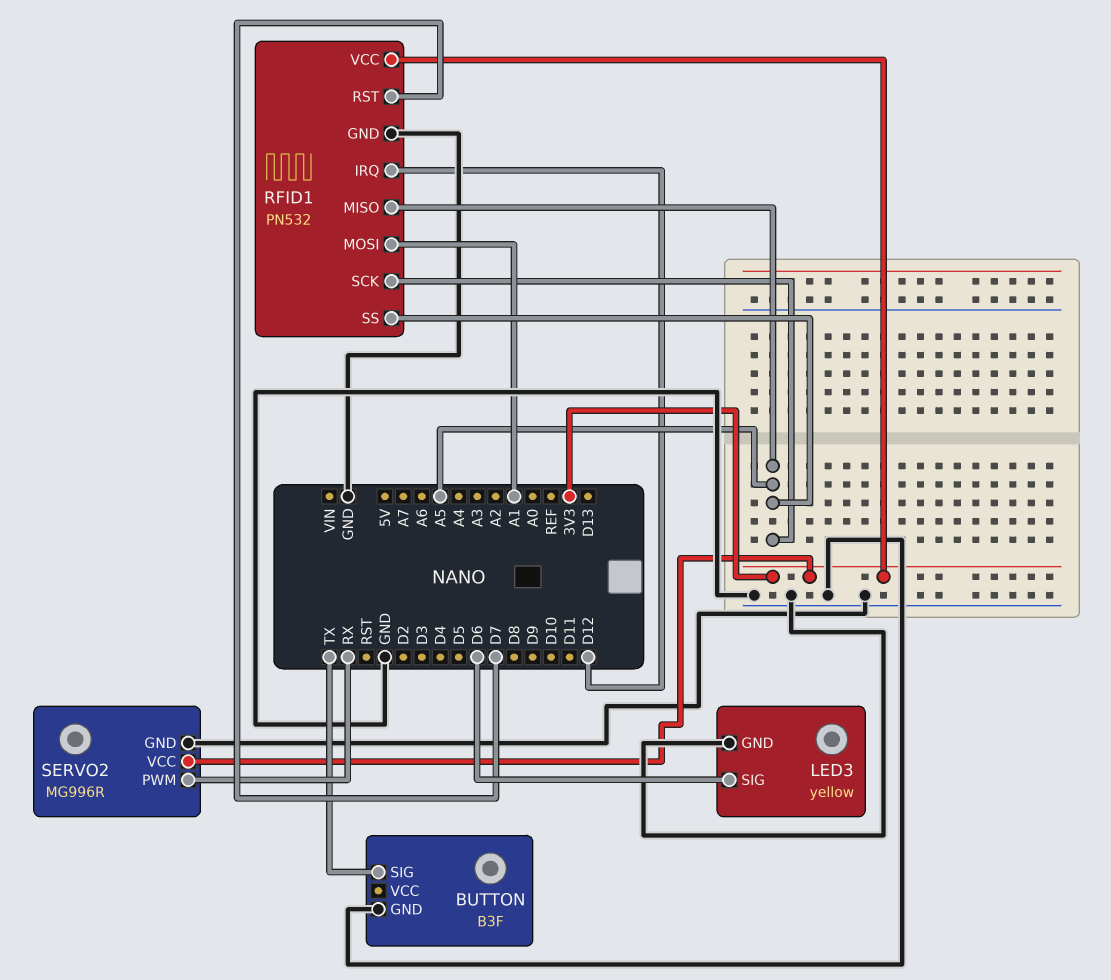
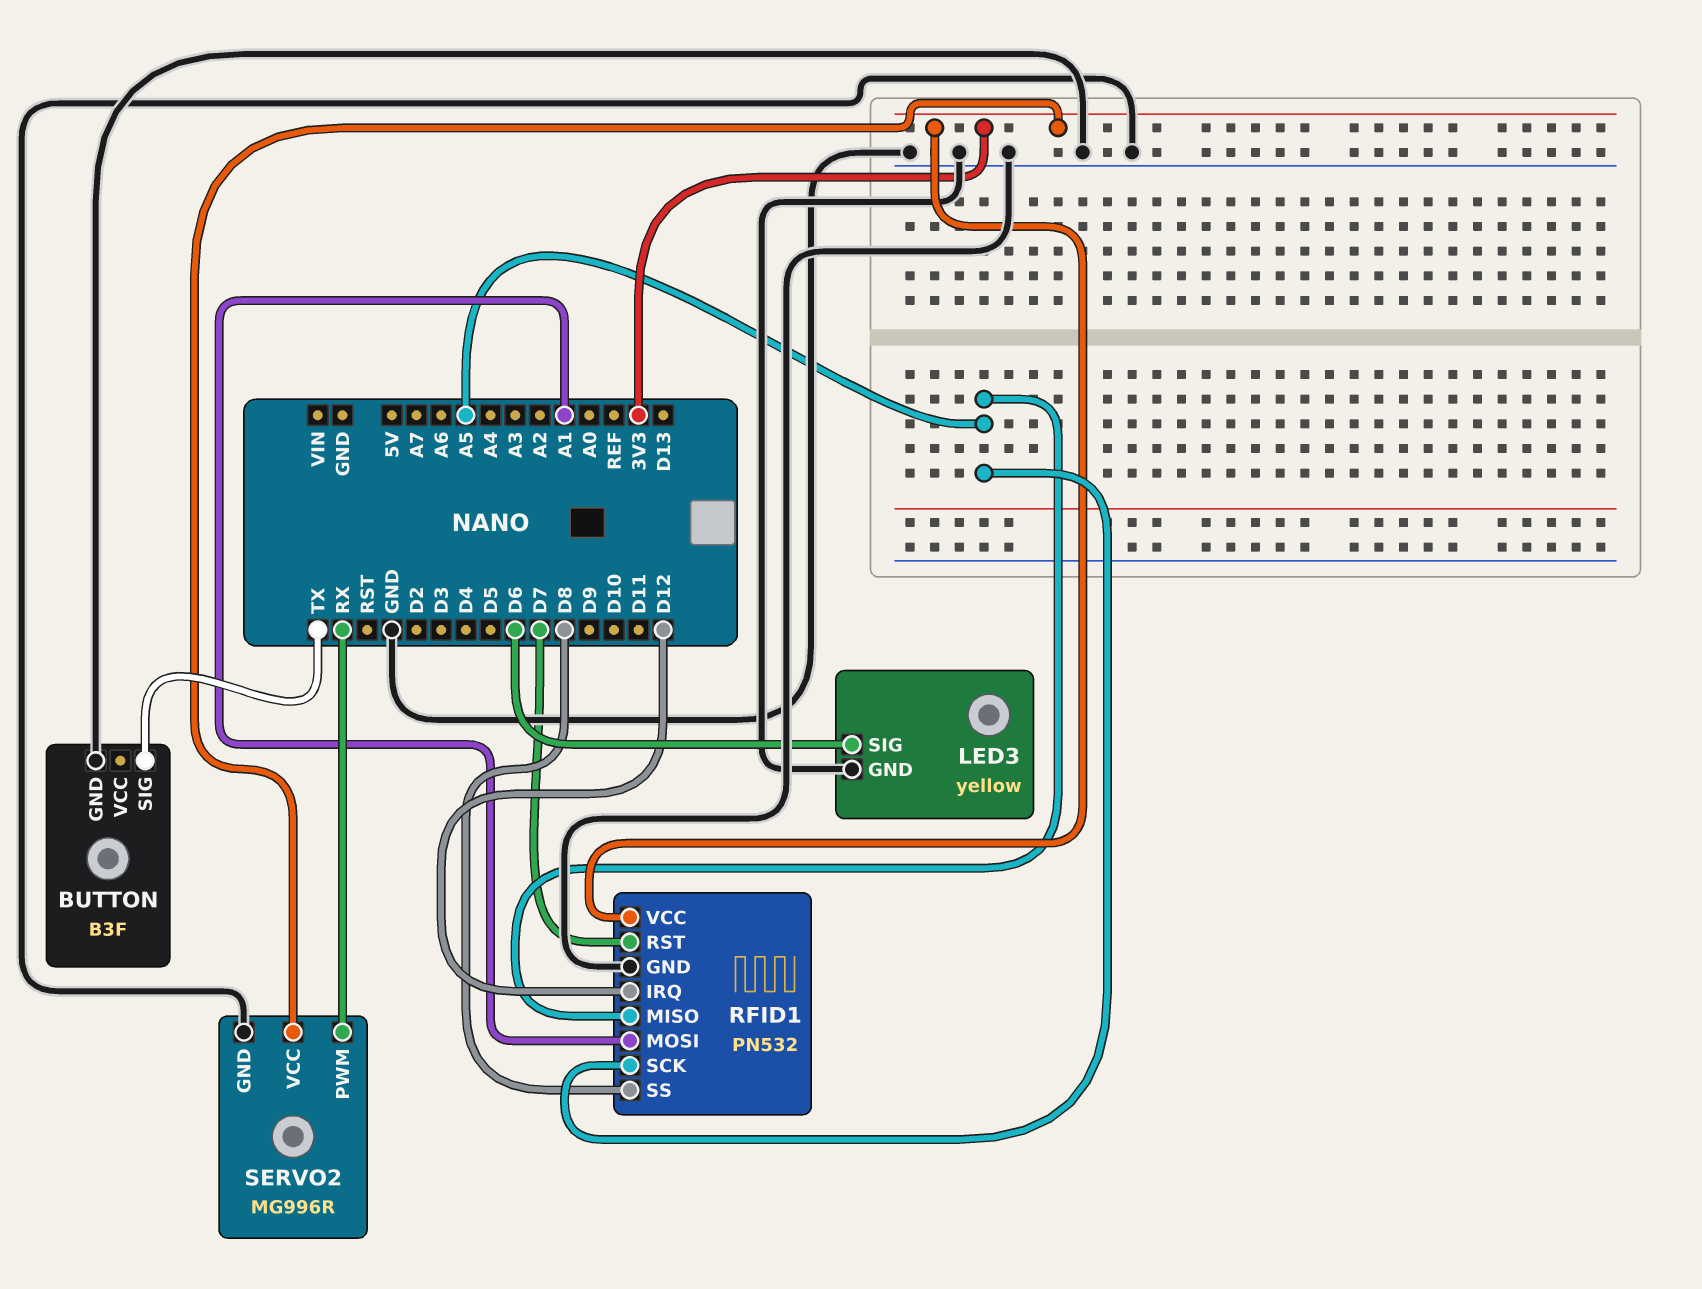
RFID1 pin SS: A5 -> D8

